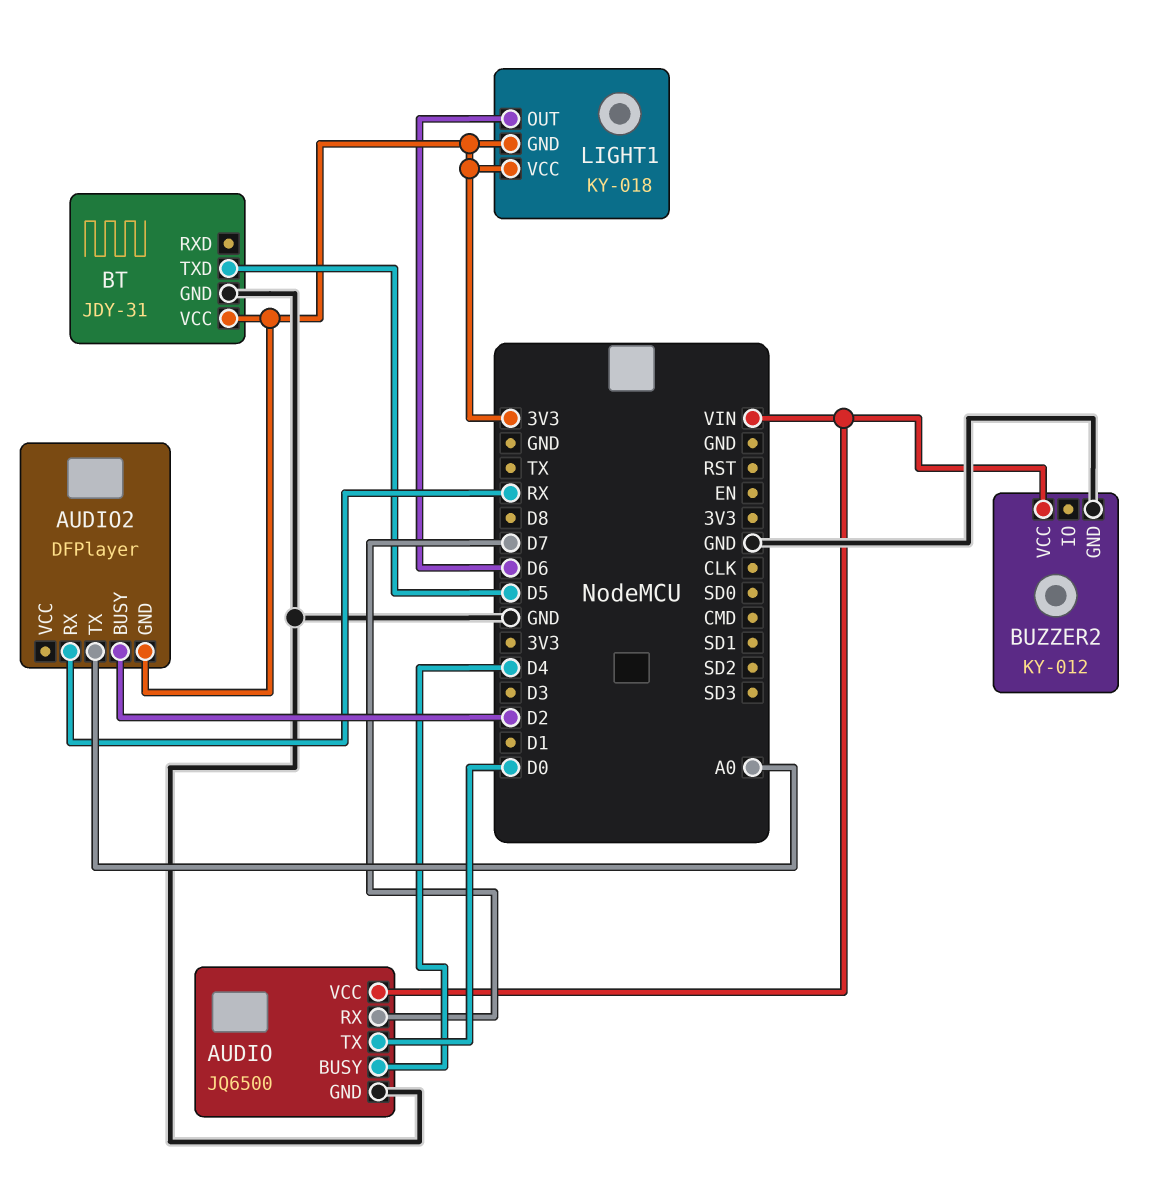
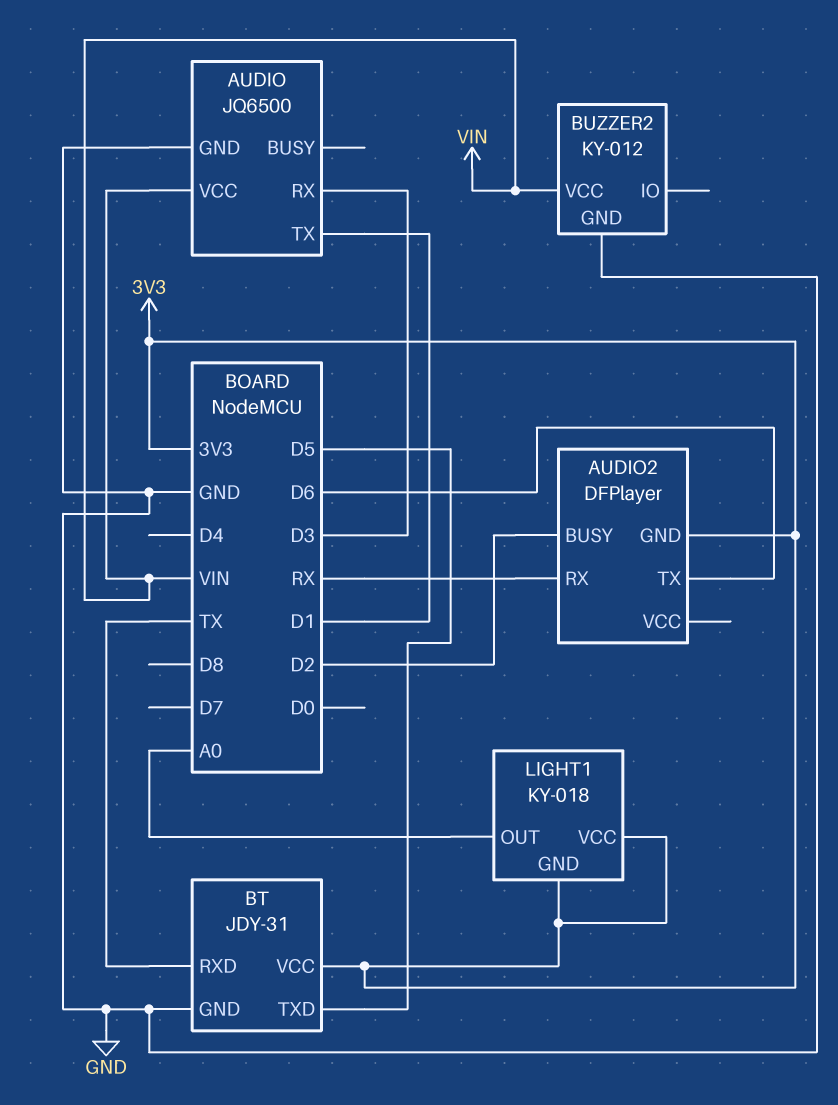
AUDIO pin BUSY: D4 -> none
AUDIO pin RX: D7 -> D3
AUDIO pin TX: D0 -> D1
AUDIO2 pin TX: A0 -> D6
BT pin RXD: none -> TX
LIGHT1 pin OUT: D6 -> A0

